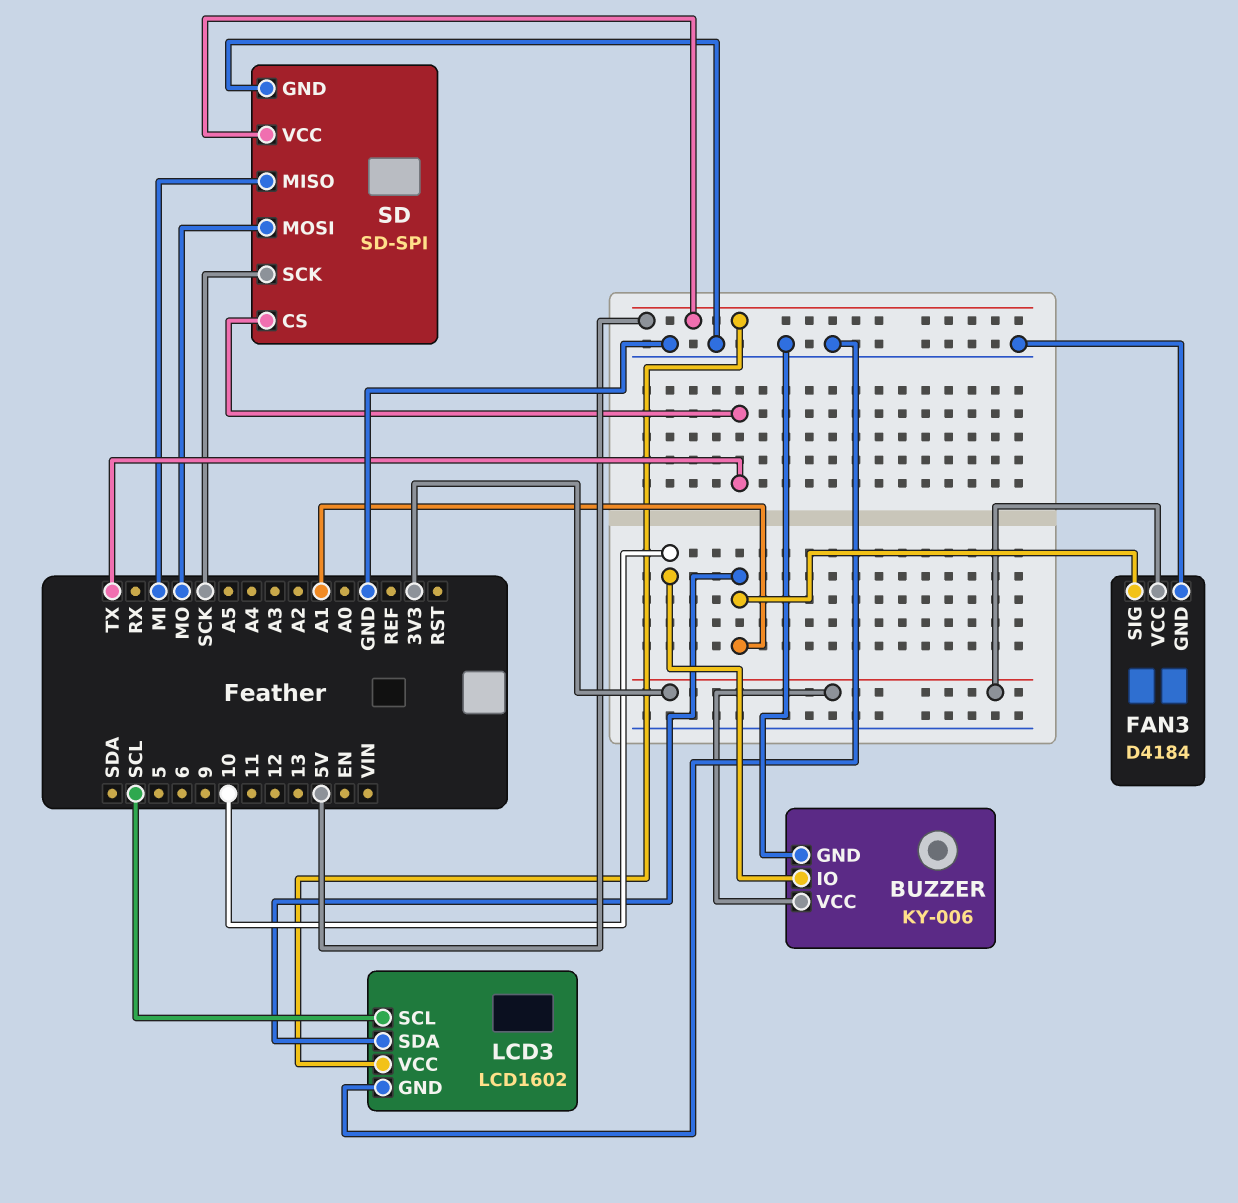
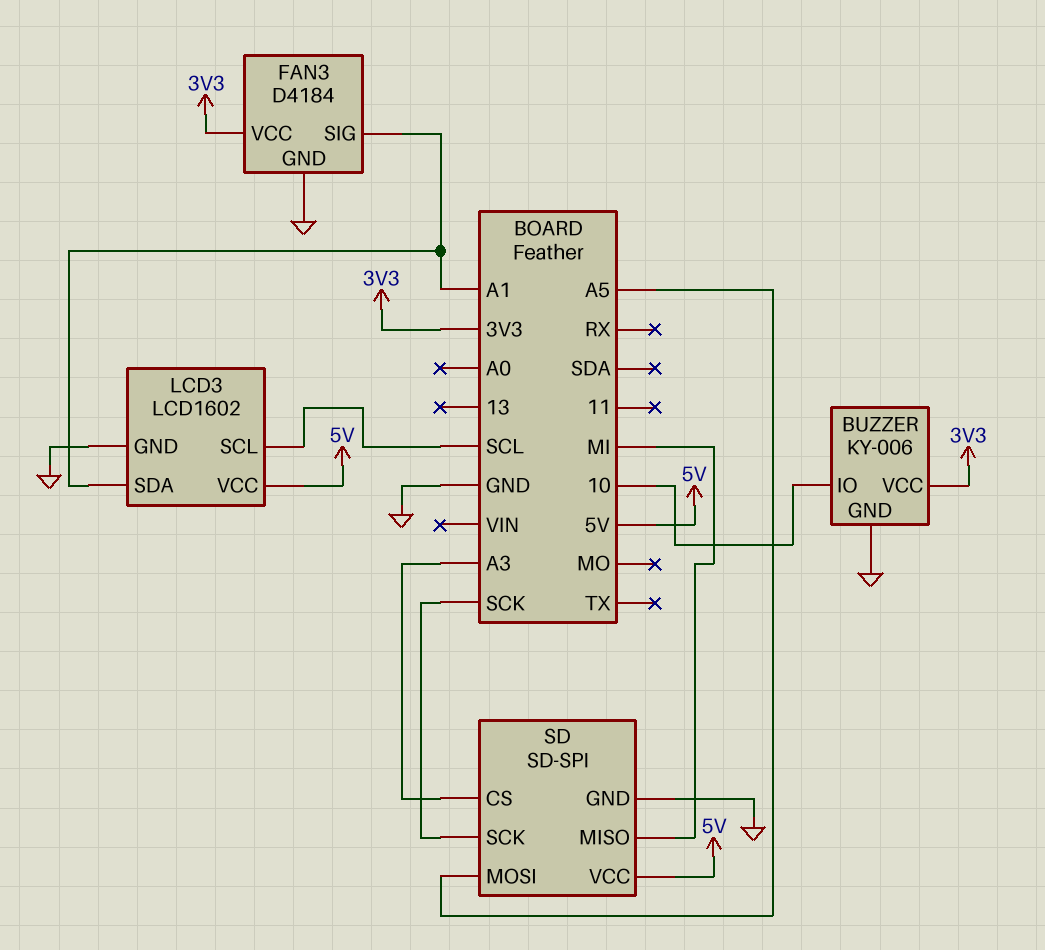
SD pin CS: TX -> A3
SD pin MOSI: MO -> A5

